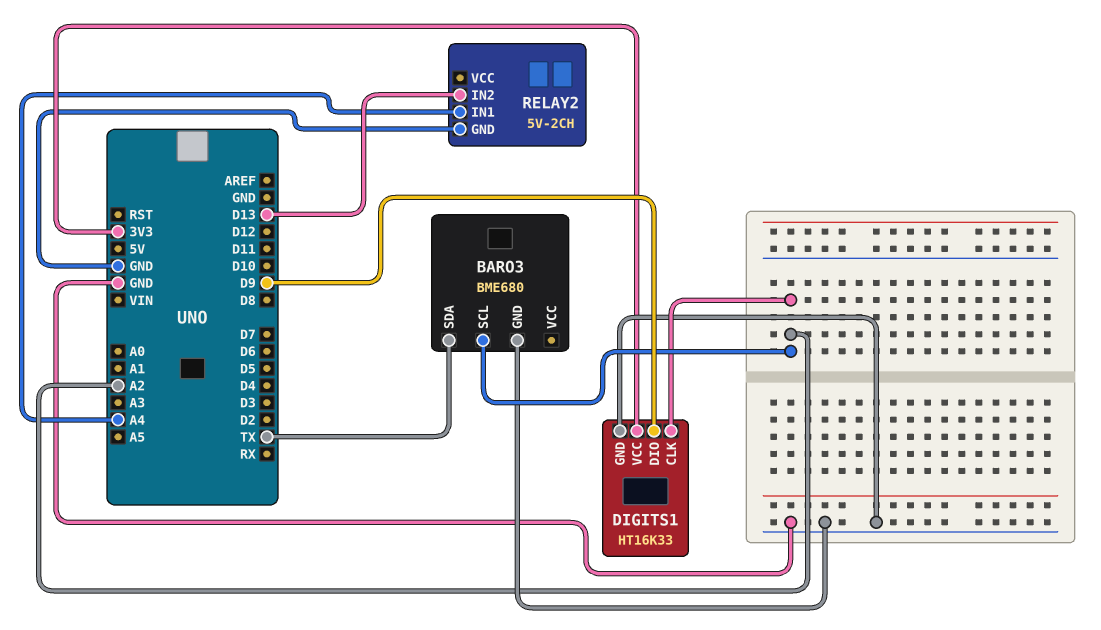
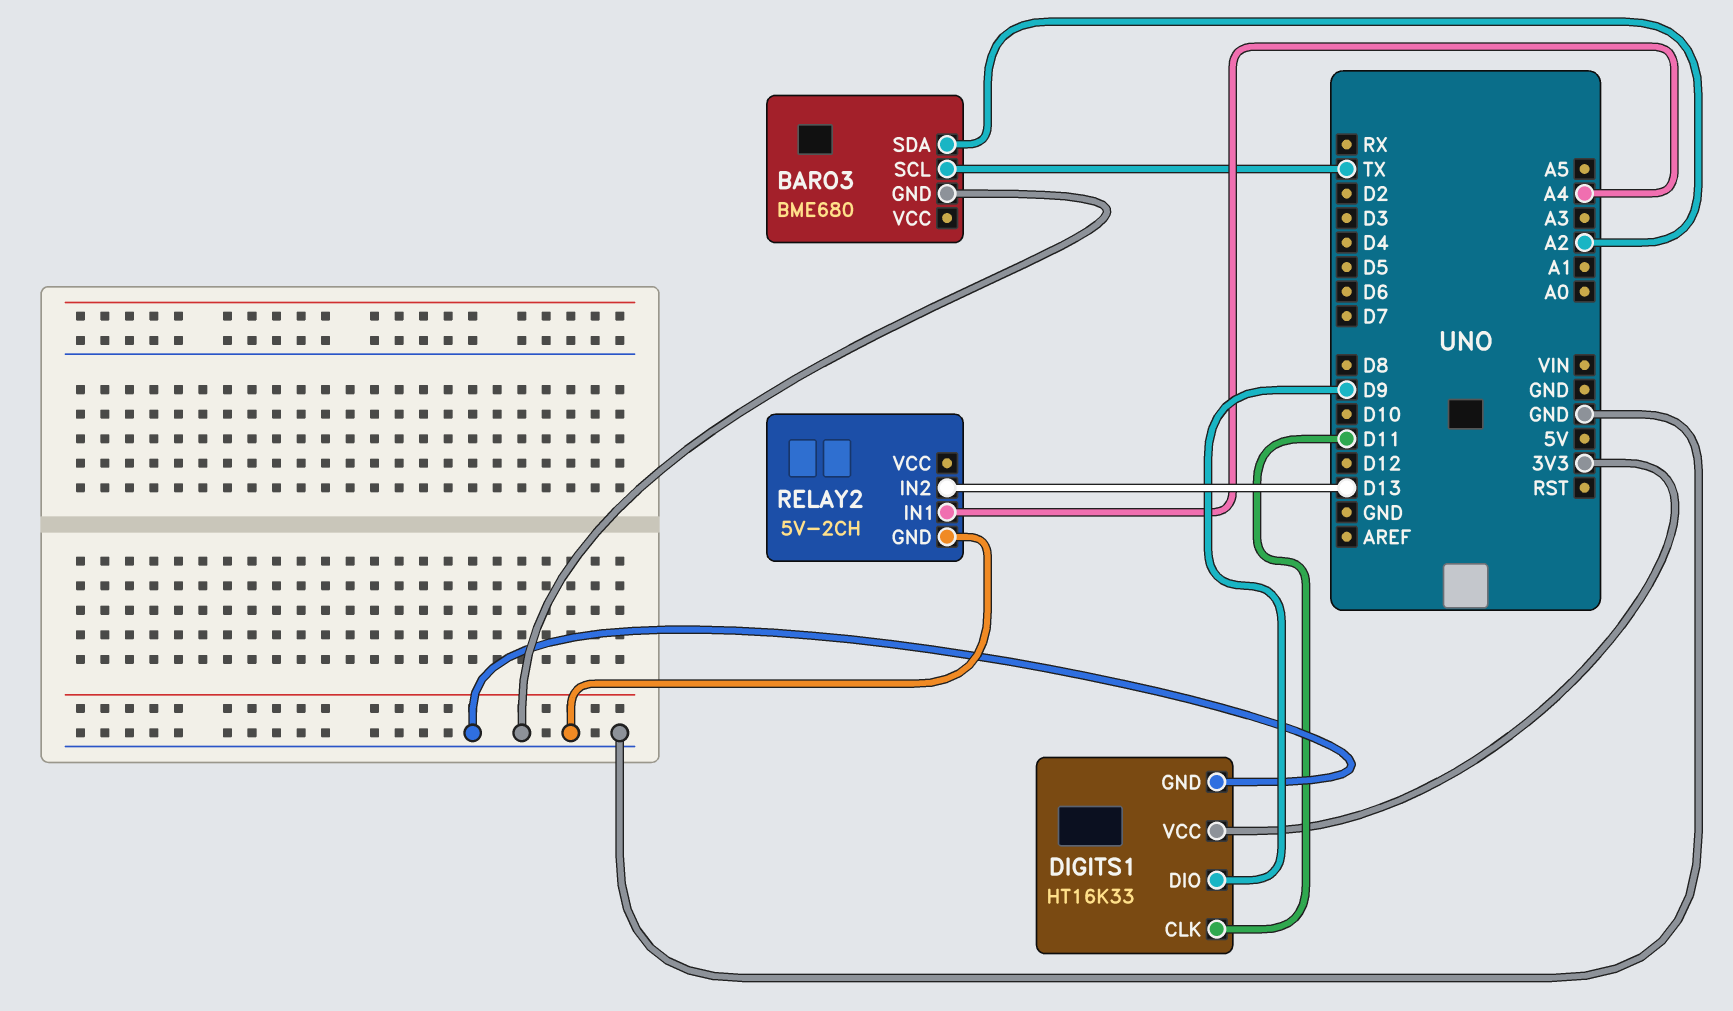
BARO3 pin SCL: A2 -> TX
BARO3 pin SDA: TX -> A2
DIGITS1 pin CLK: A2 -> D11

